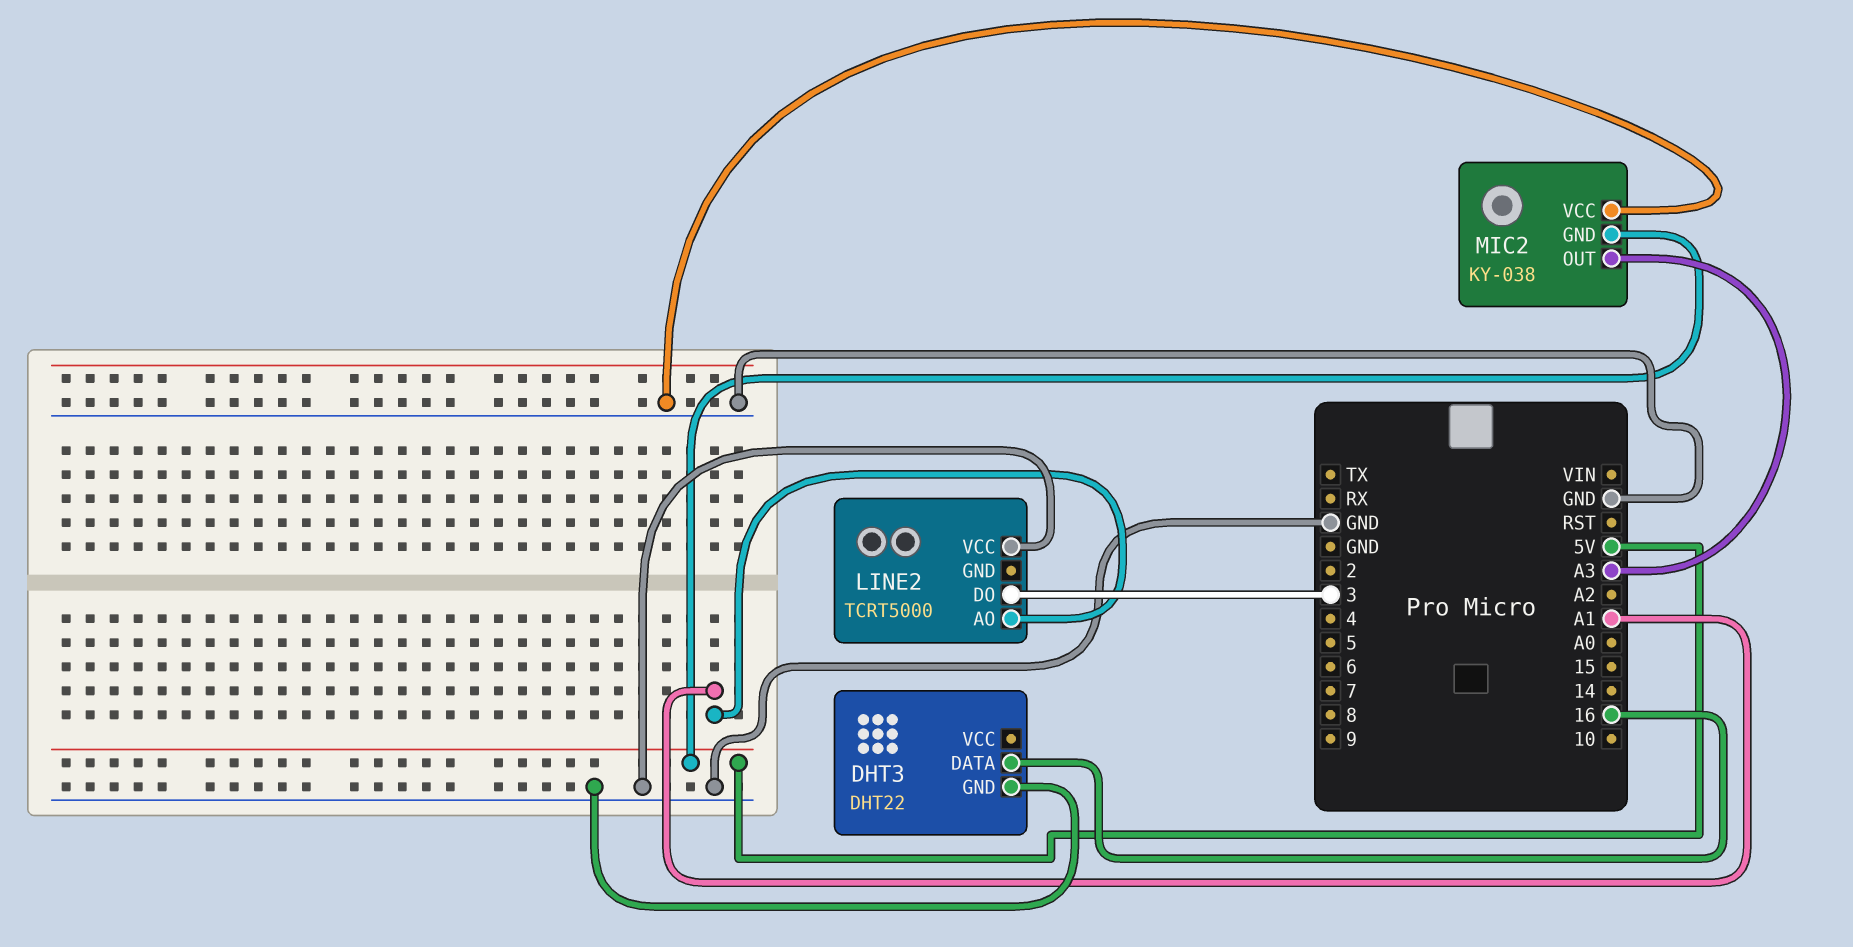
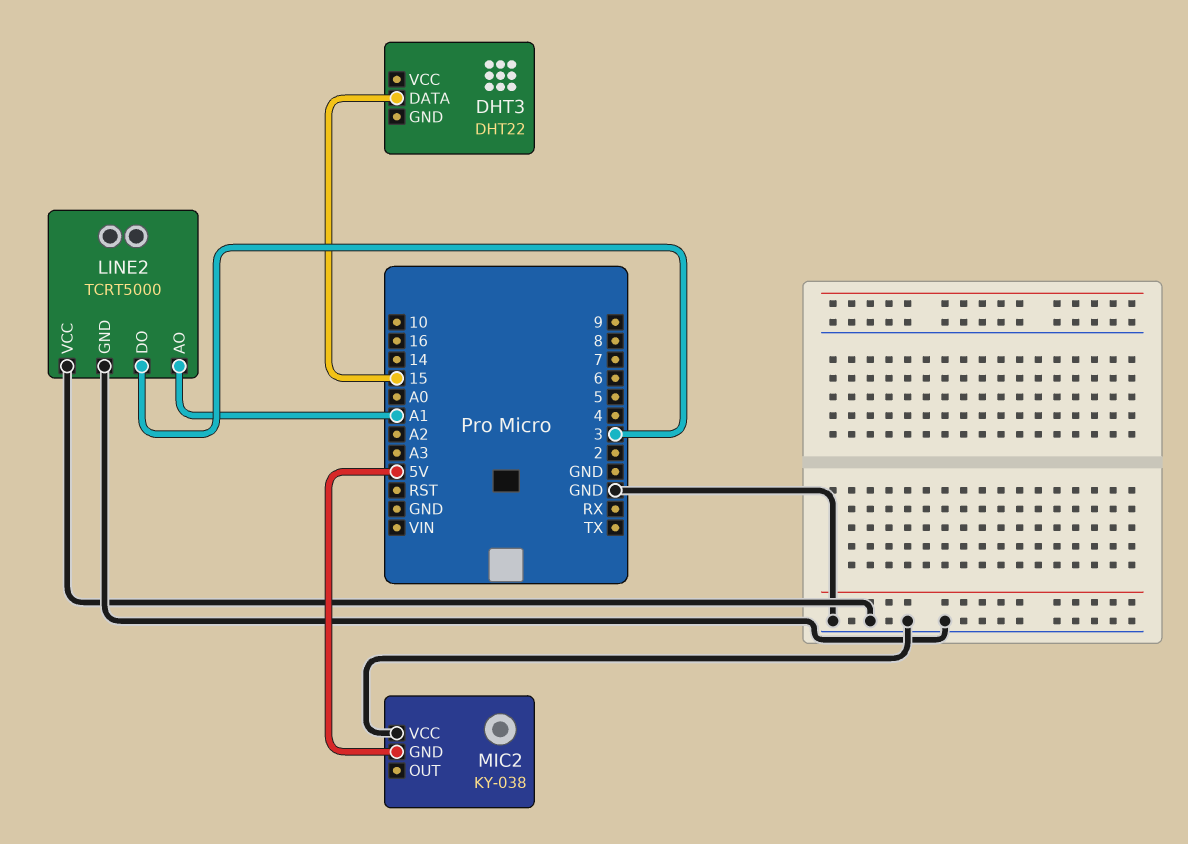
DHT3 pin DATA: 16 -> 15
DHT3 pin GND: GND -> none
LINE2 pin GND: none -> GND
MIC2 pin OUT: A3 -> none

